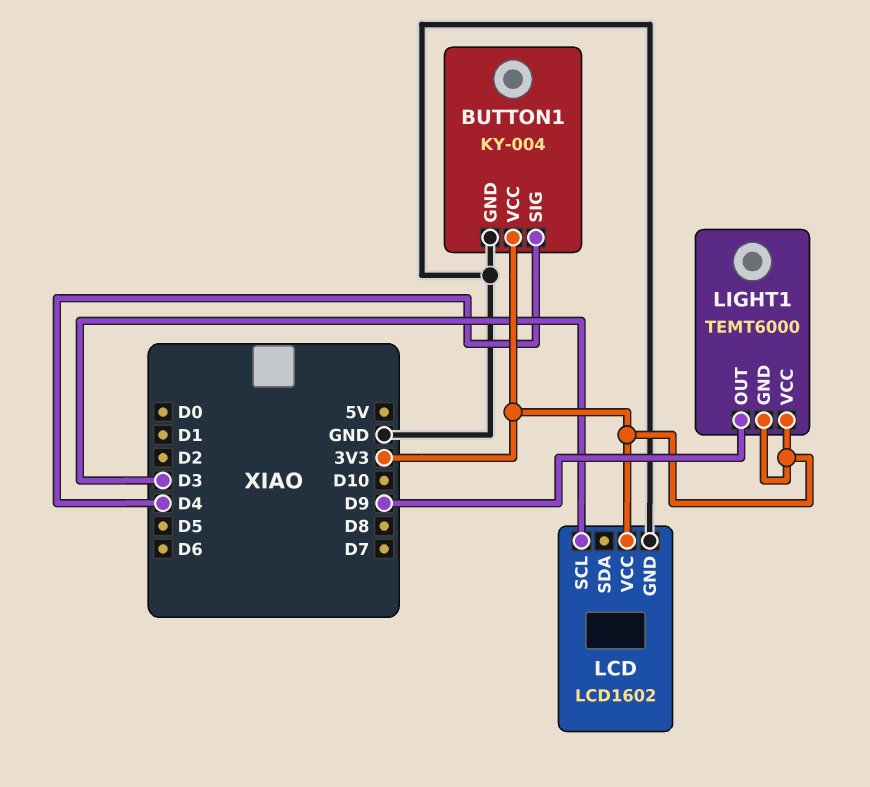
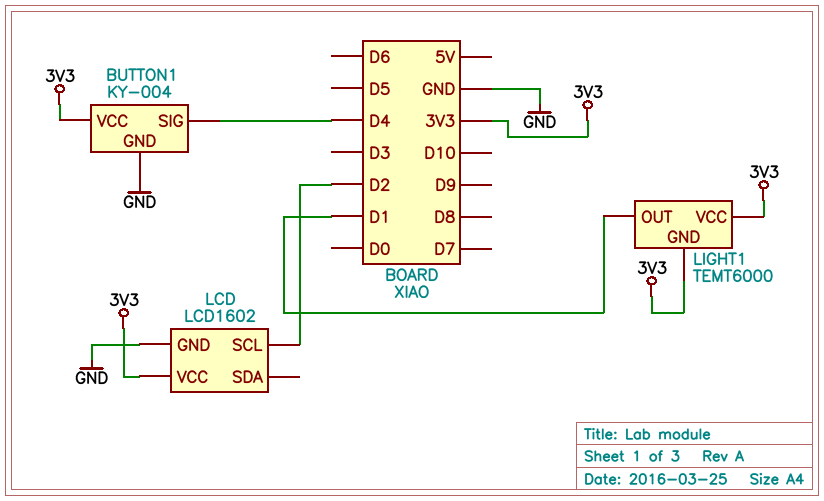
LCD pin SCL: D3 -> D2
LIGHT1 pin OUT: D9 -> D1

